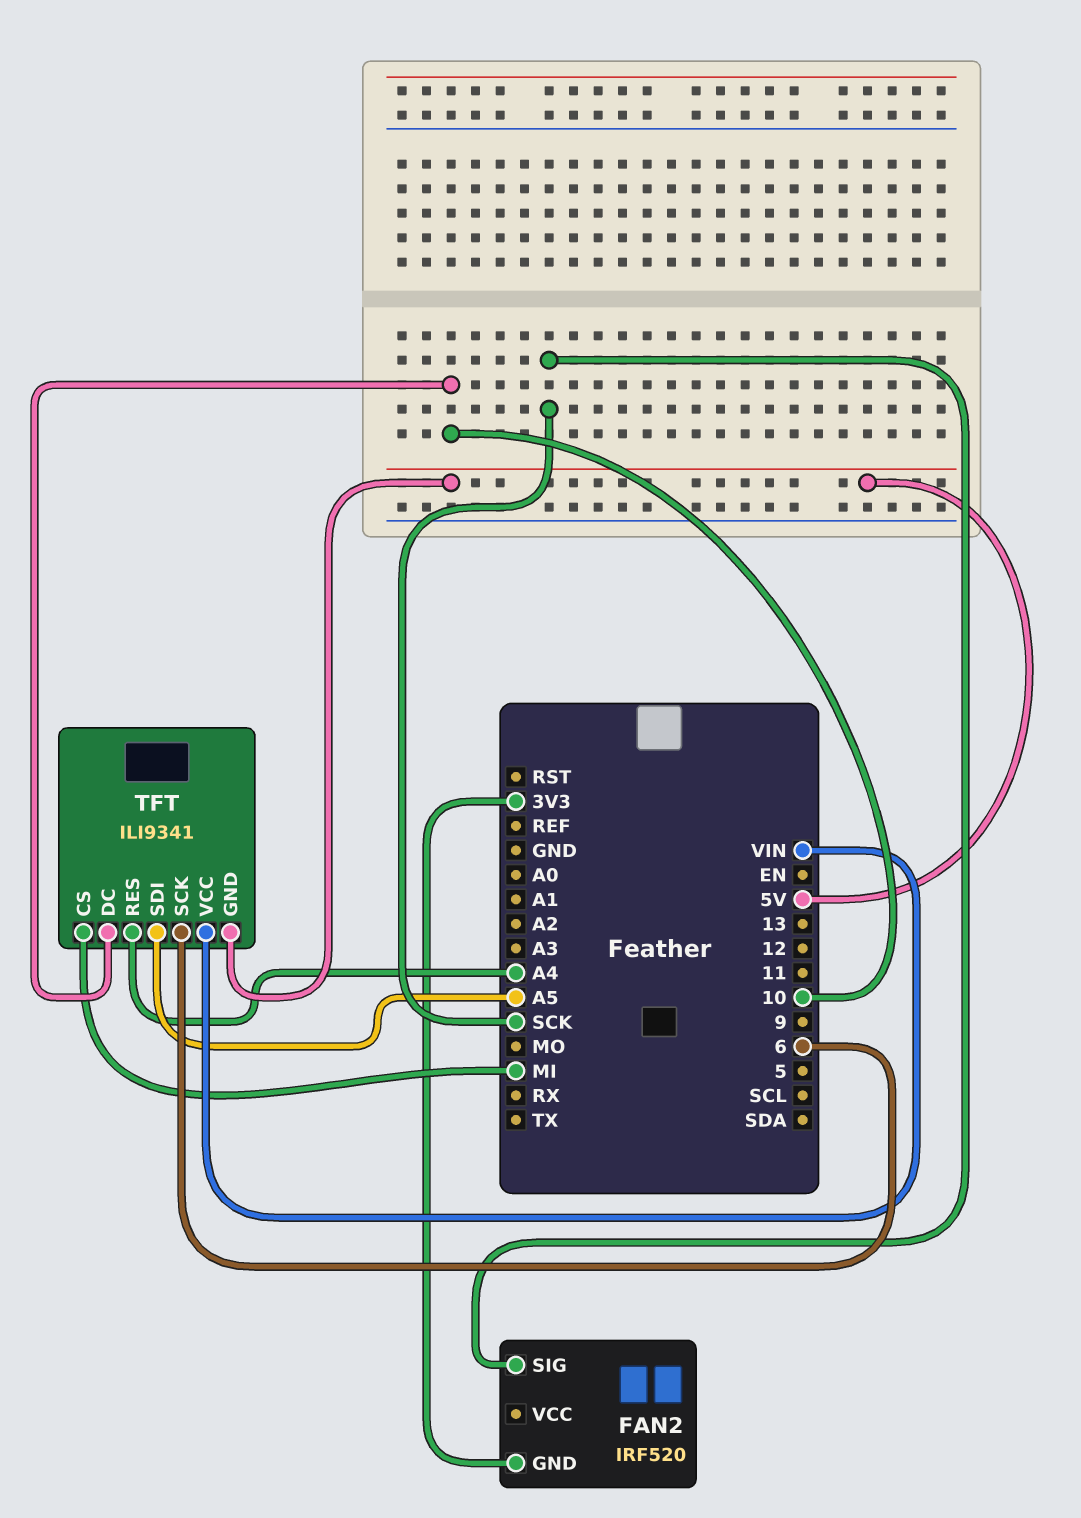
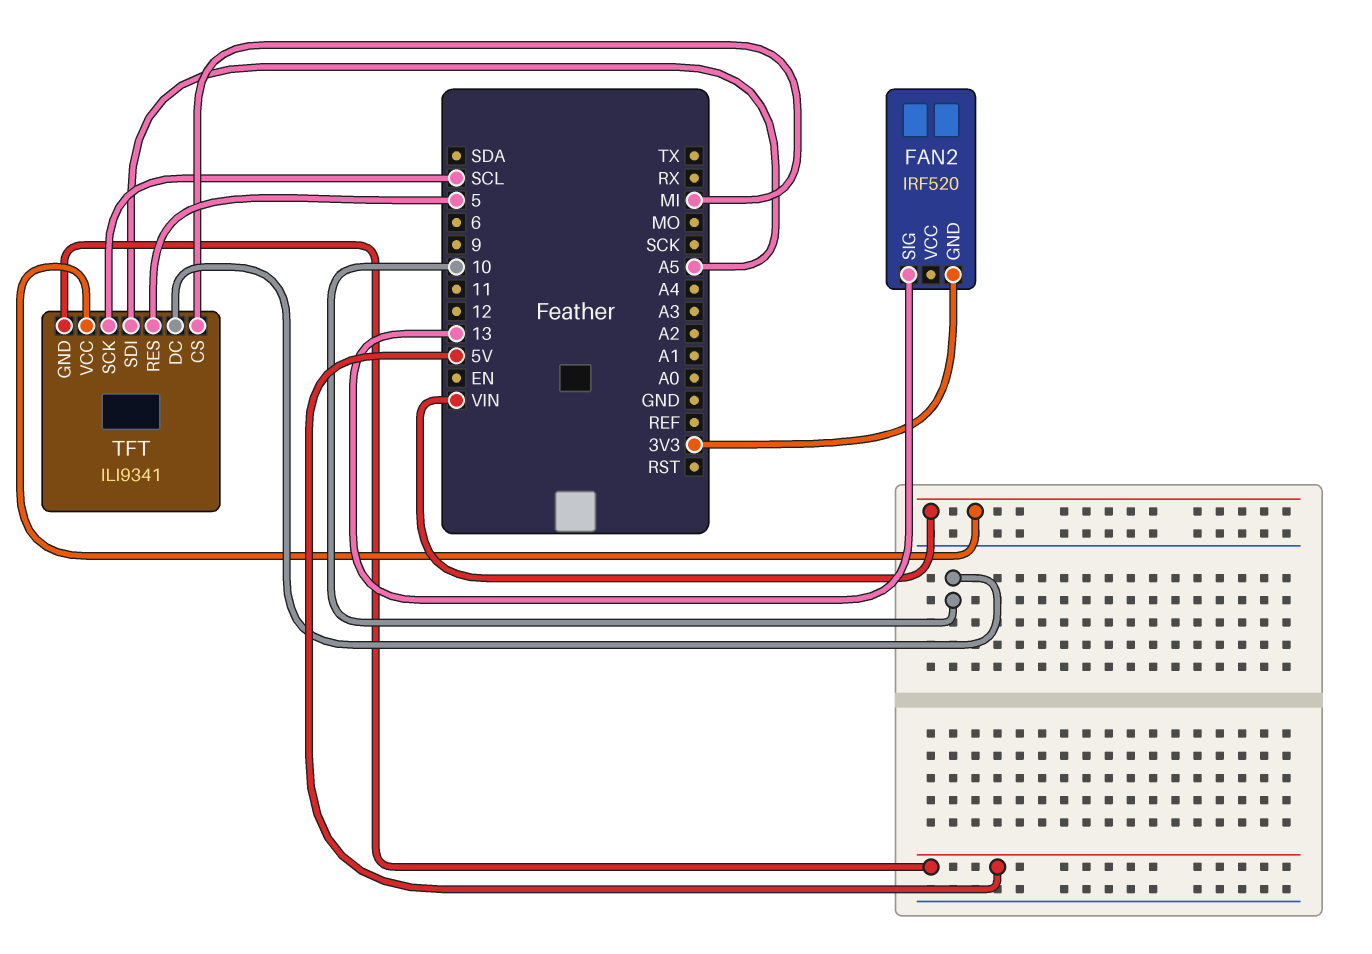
FAN2 pin SIG: SCK -> 13
TFT pin RES: A4 -> 5
TFT pin SCK: 6 -> SCL

